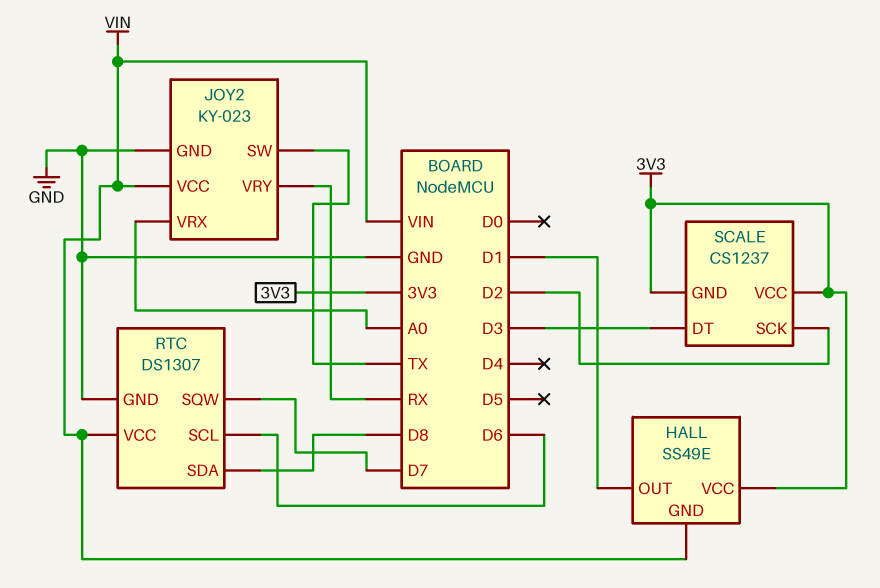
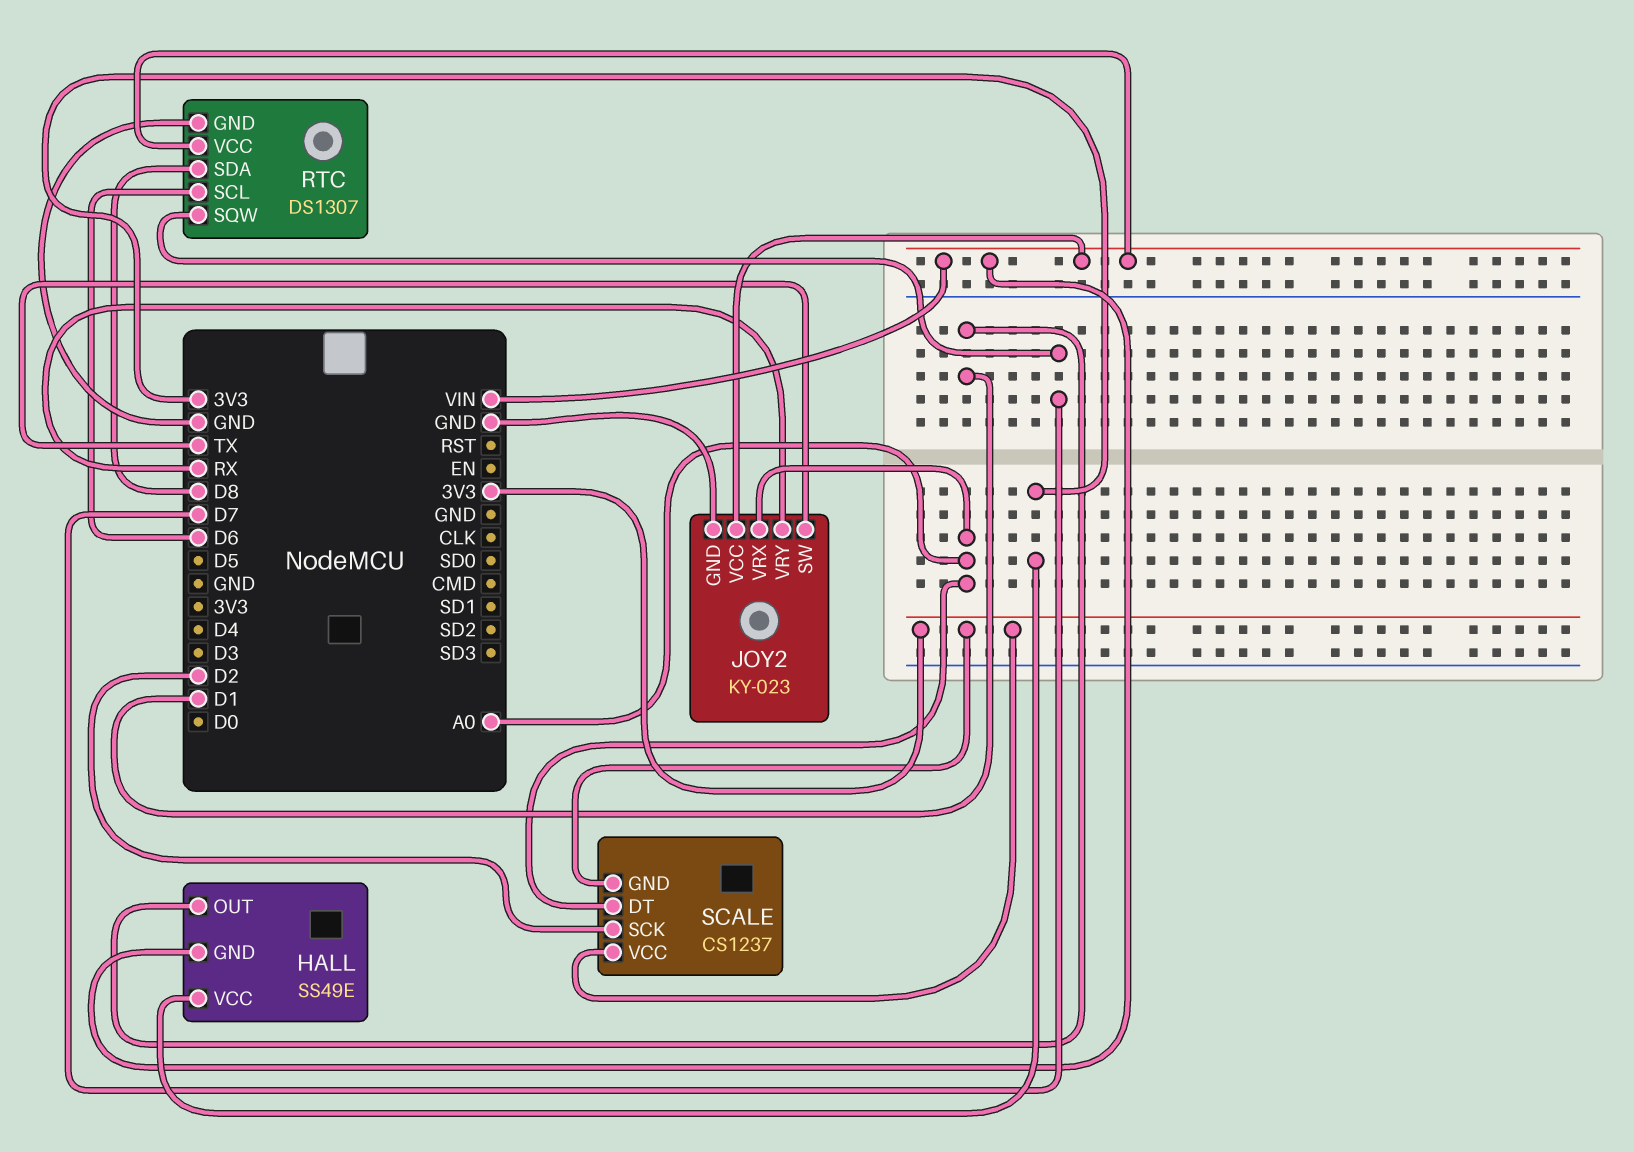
SCALE pin DT: D3 -> A0

